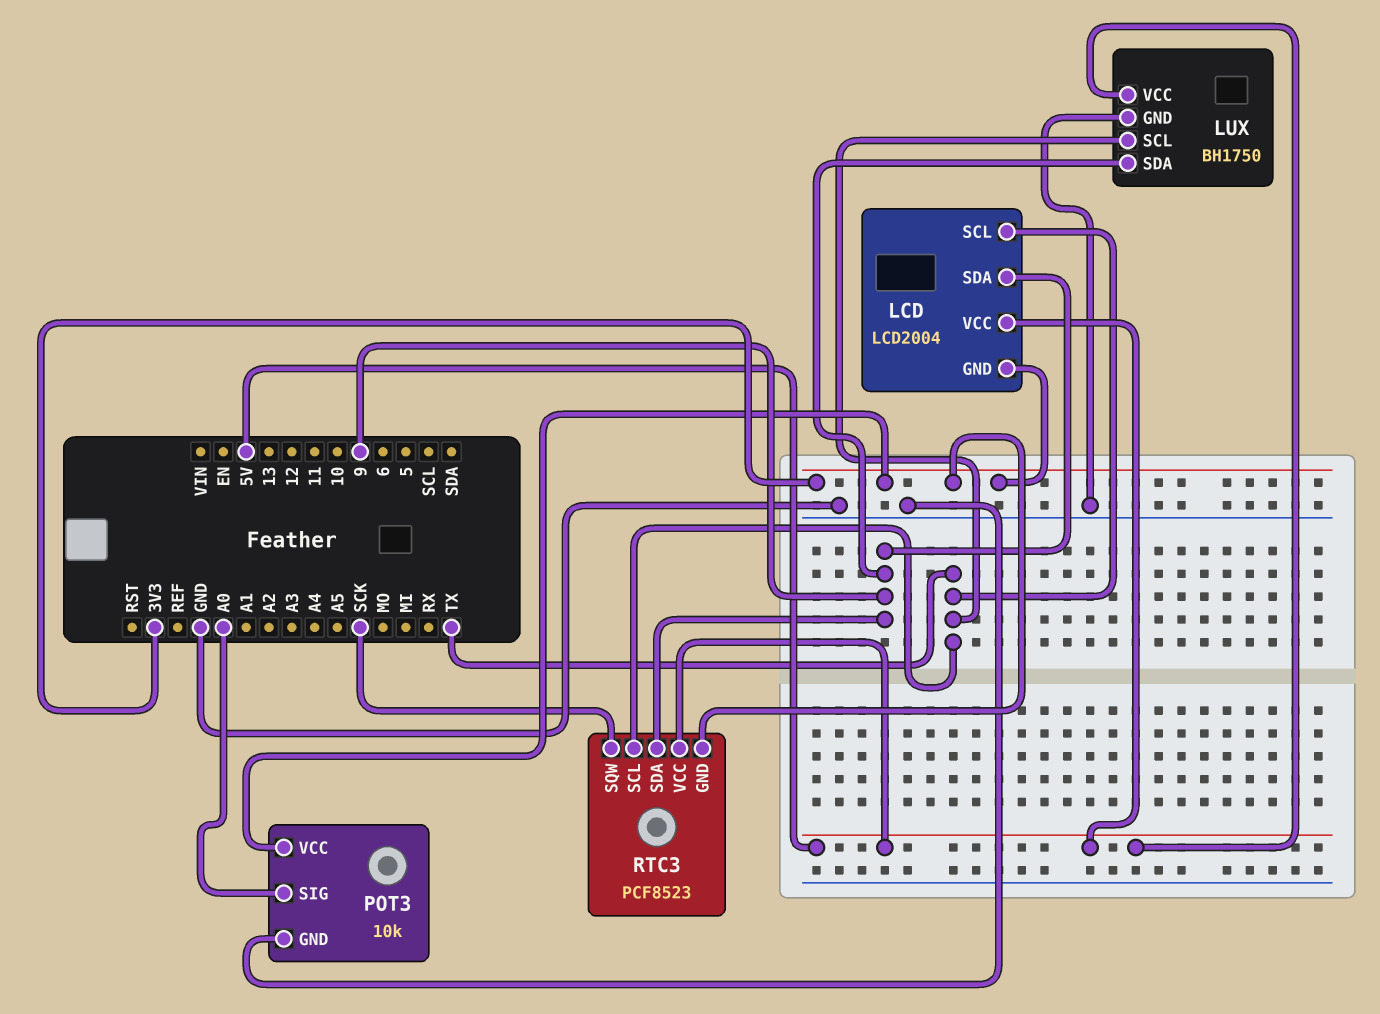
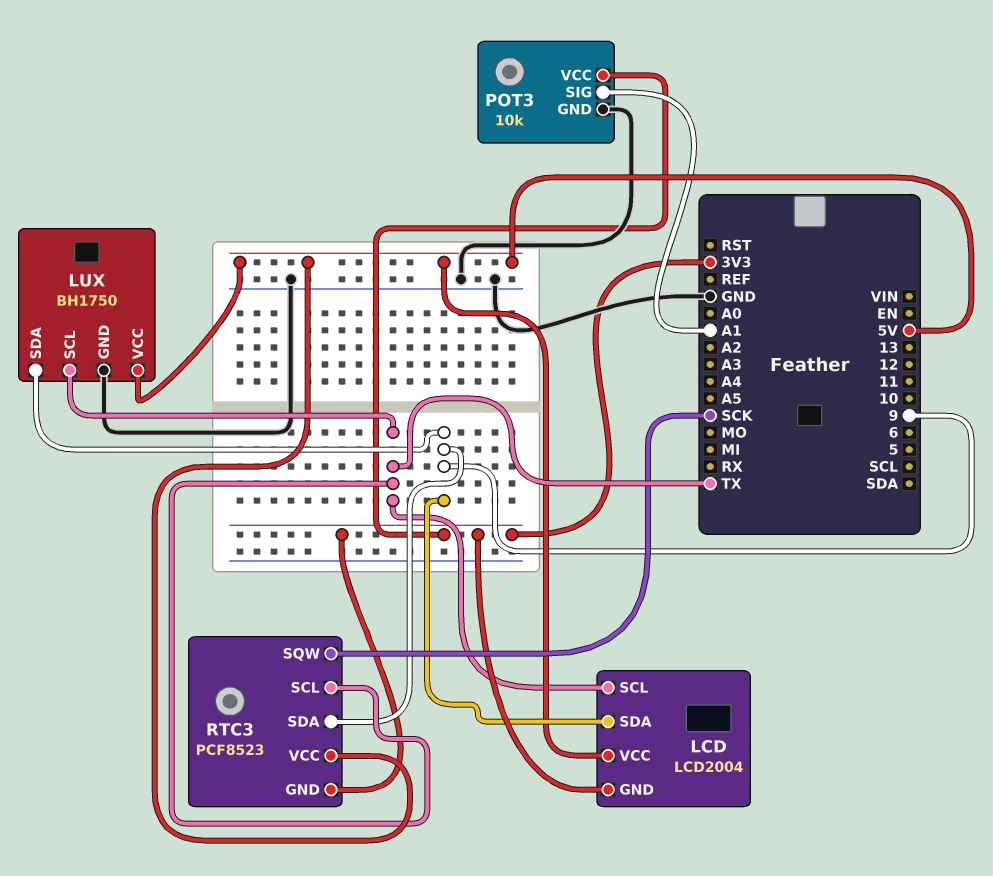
POT3 pin SIG: A0 -> A1

